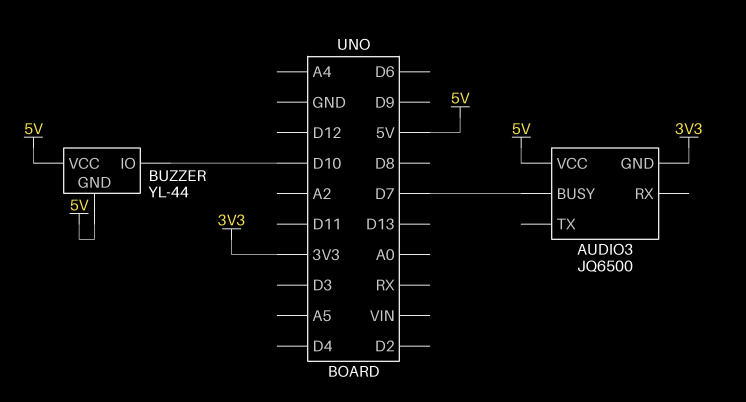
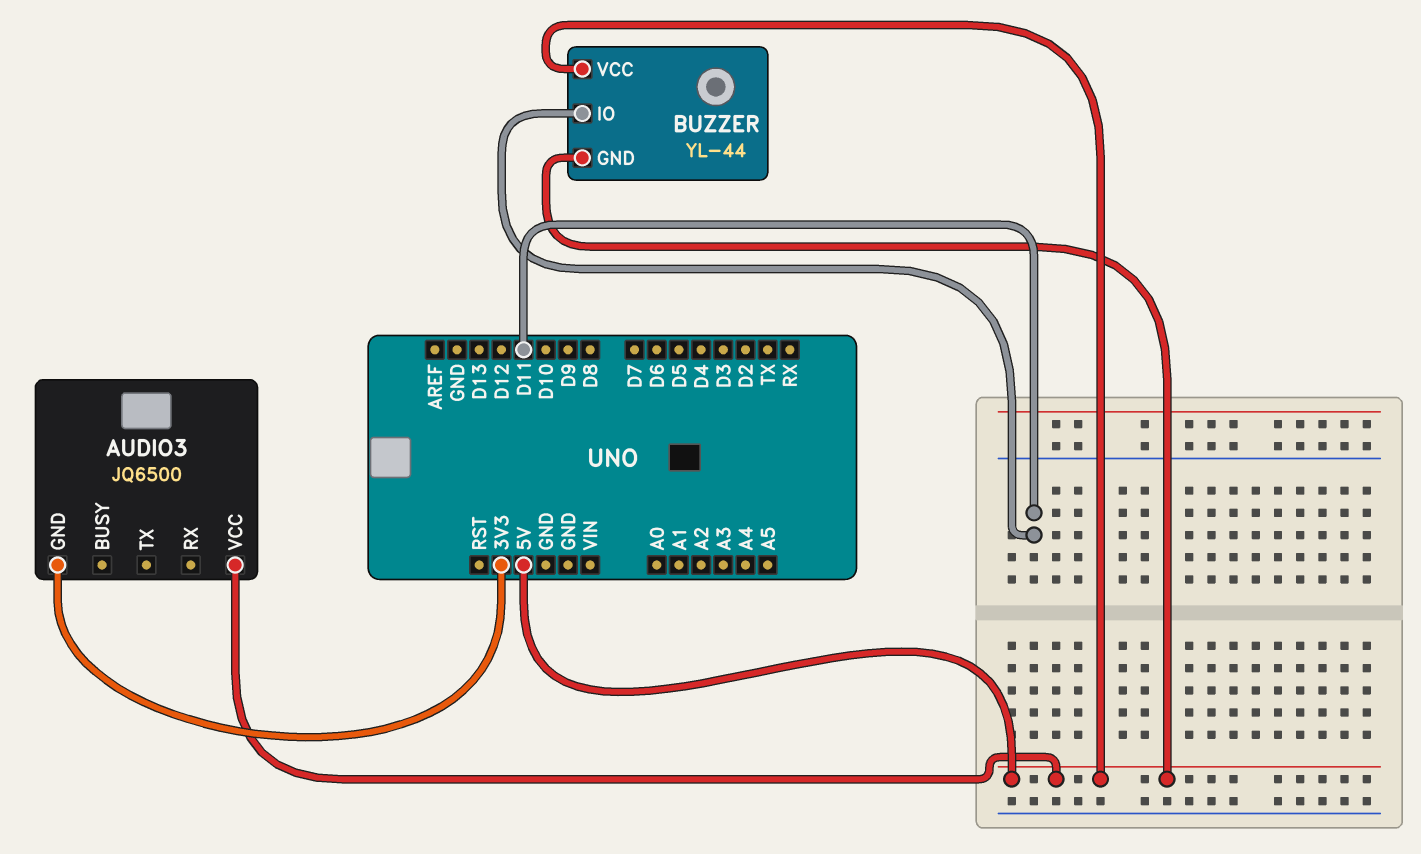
AUDIO3 pin BUSY: D7 -> none
BUZZER pin IO: D10 -> D11

